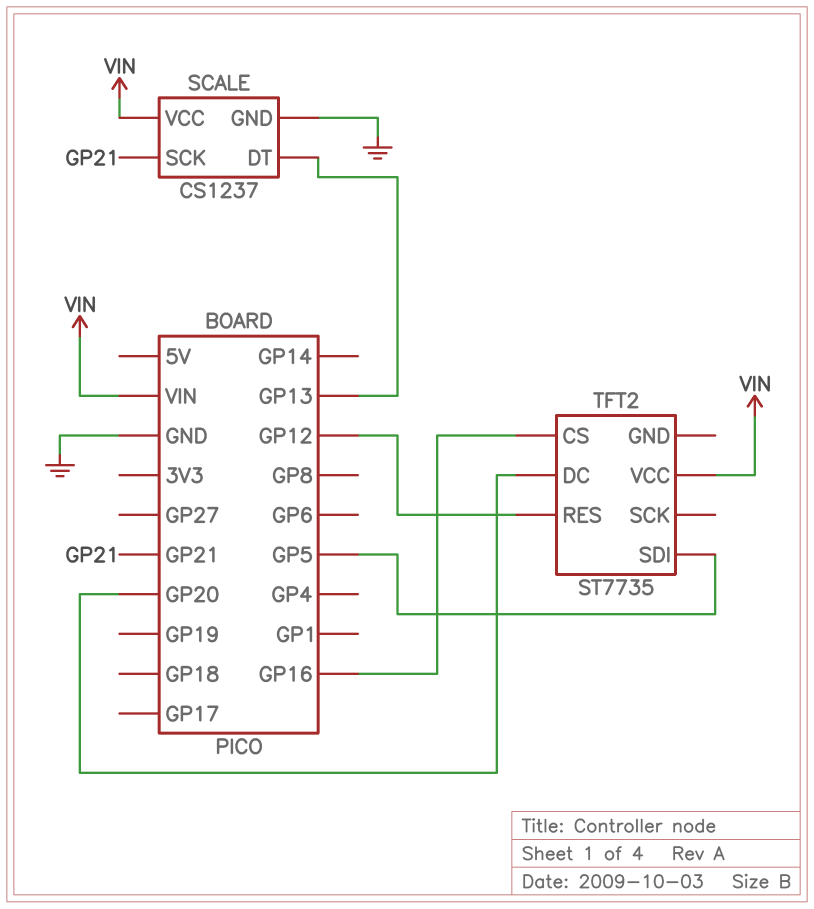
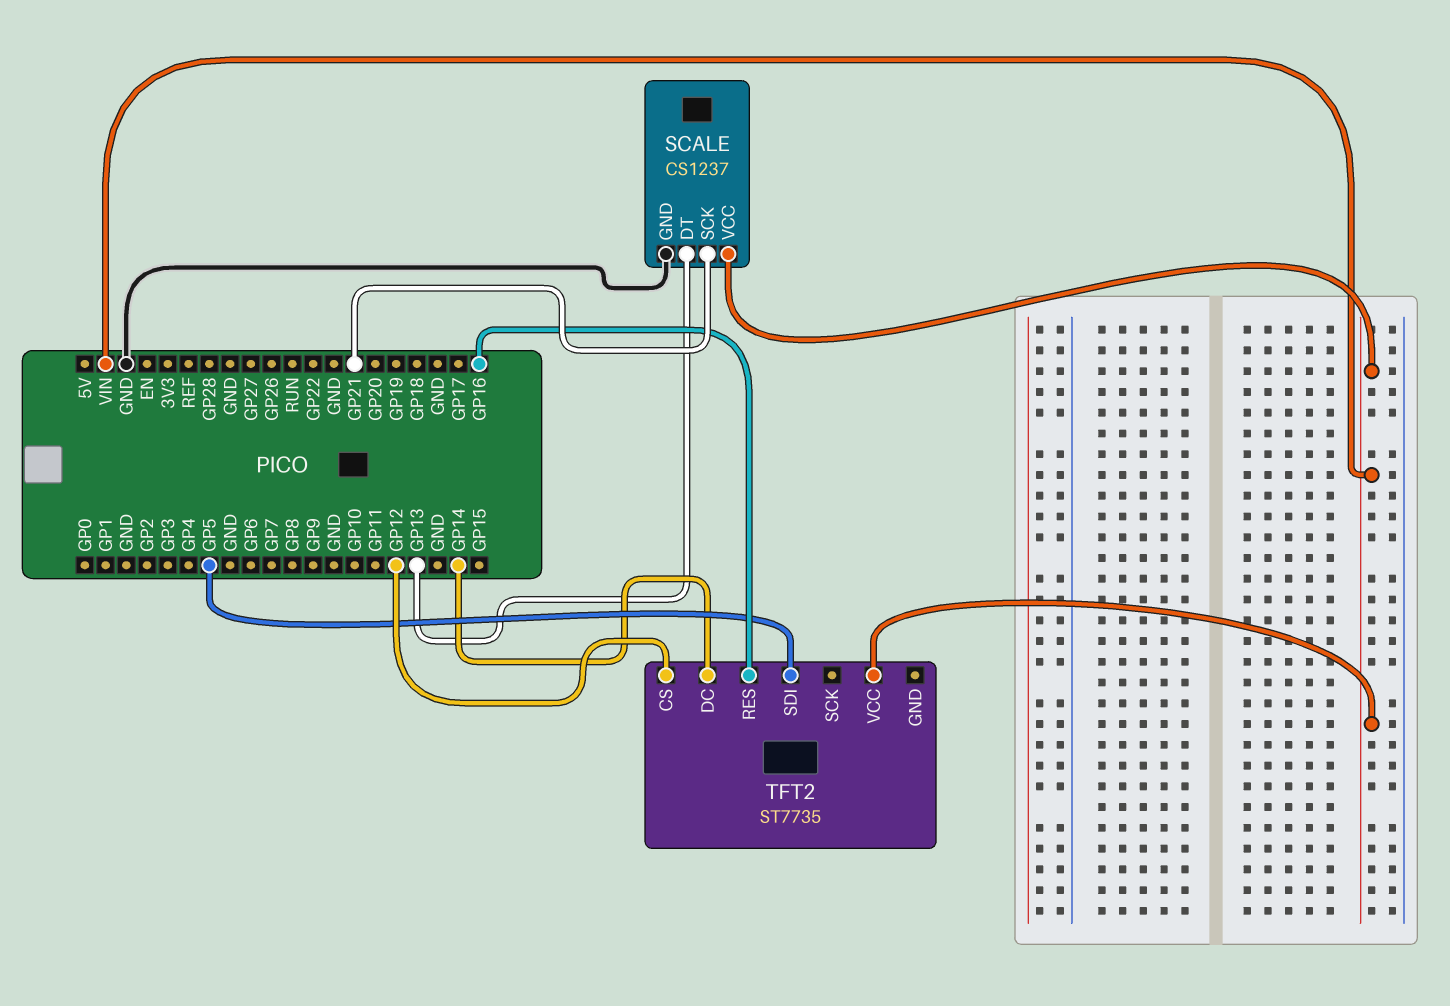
TFT2 pin CS: GP16 -> GP12
TFT2 pin DC: GP20 -> GP14
TFT2 pin RES: GP12 -> GP16

